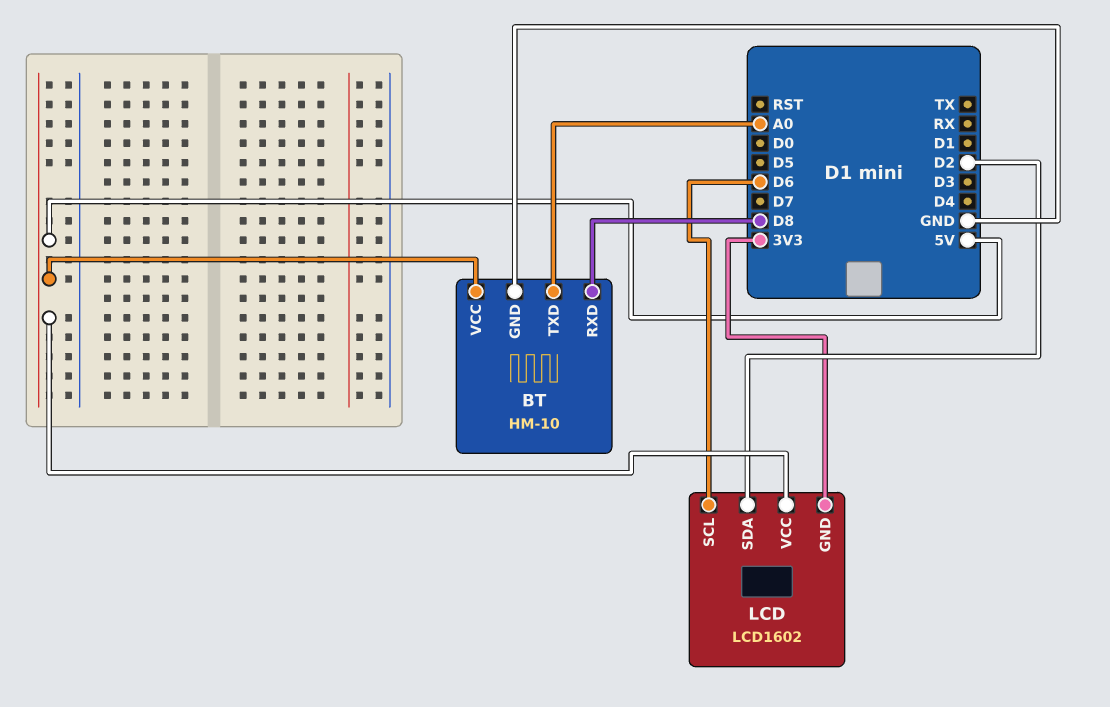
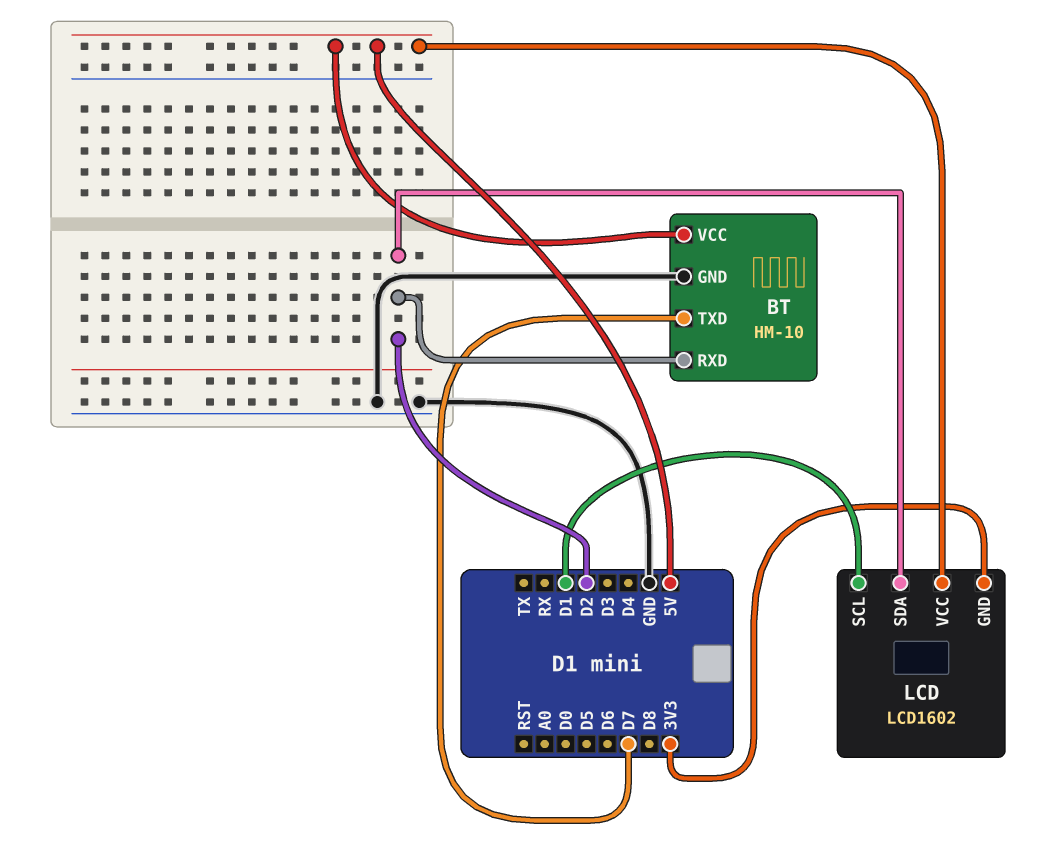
BT pin RXD: D8 -> D2
BT pin TXD: A0 -> D7
LCD pin SCL: D6 -> D1

